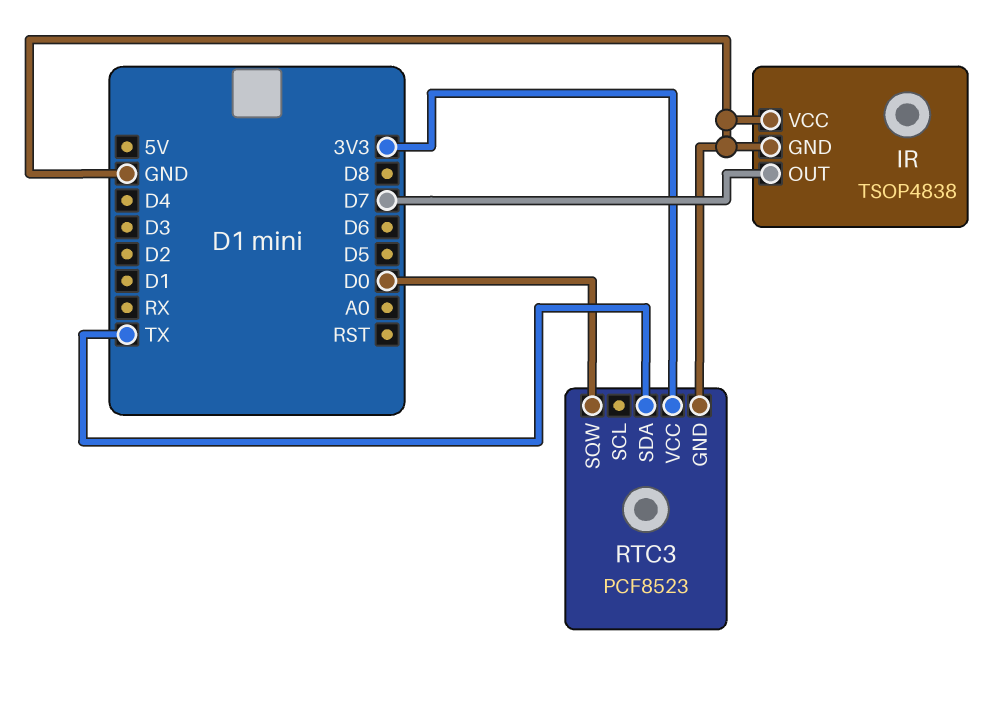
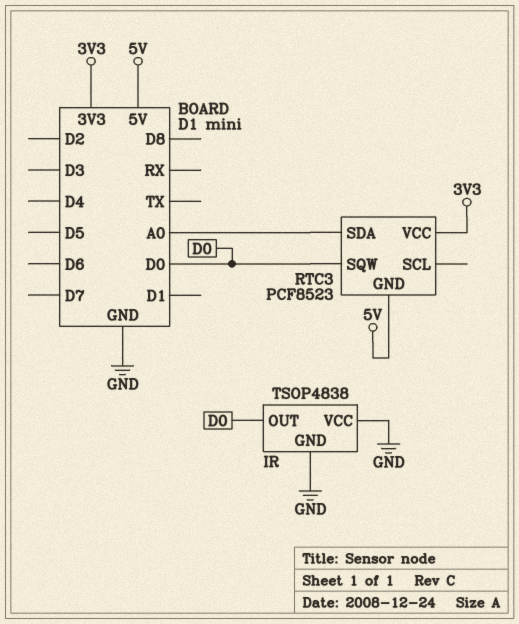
IR pin OUT: D7 -> D0
RTC3 pin GND: GND -> 5V
RTC3 pin SDA: TX -> A0

